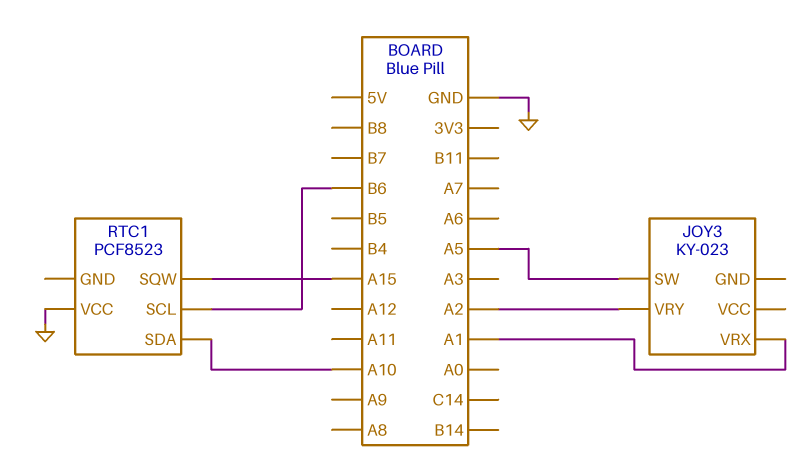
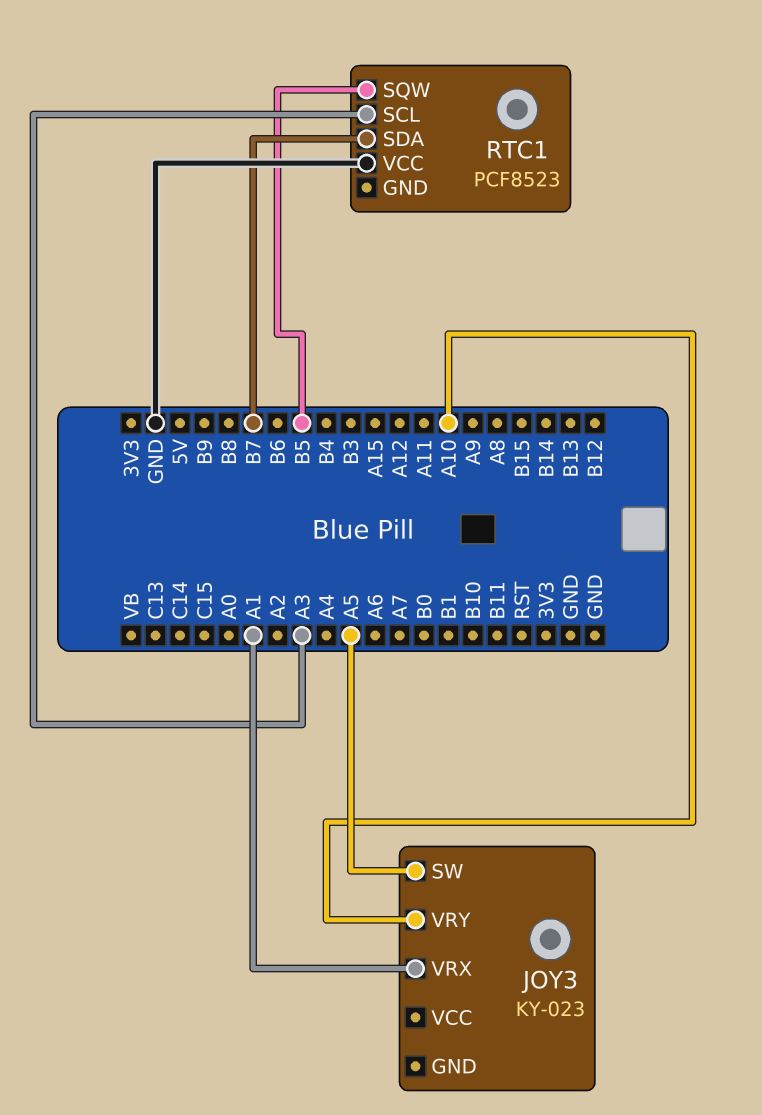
JOY3 pin VRY: A2 -> A10
RTC1 pin SCL: B6 -> A3
RTC1 pin SDA: A10 -> B7
RTC1 pin SQW: A15 -> B5

